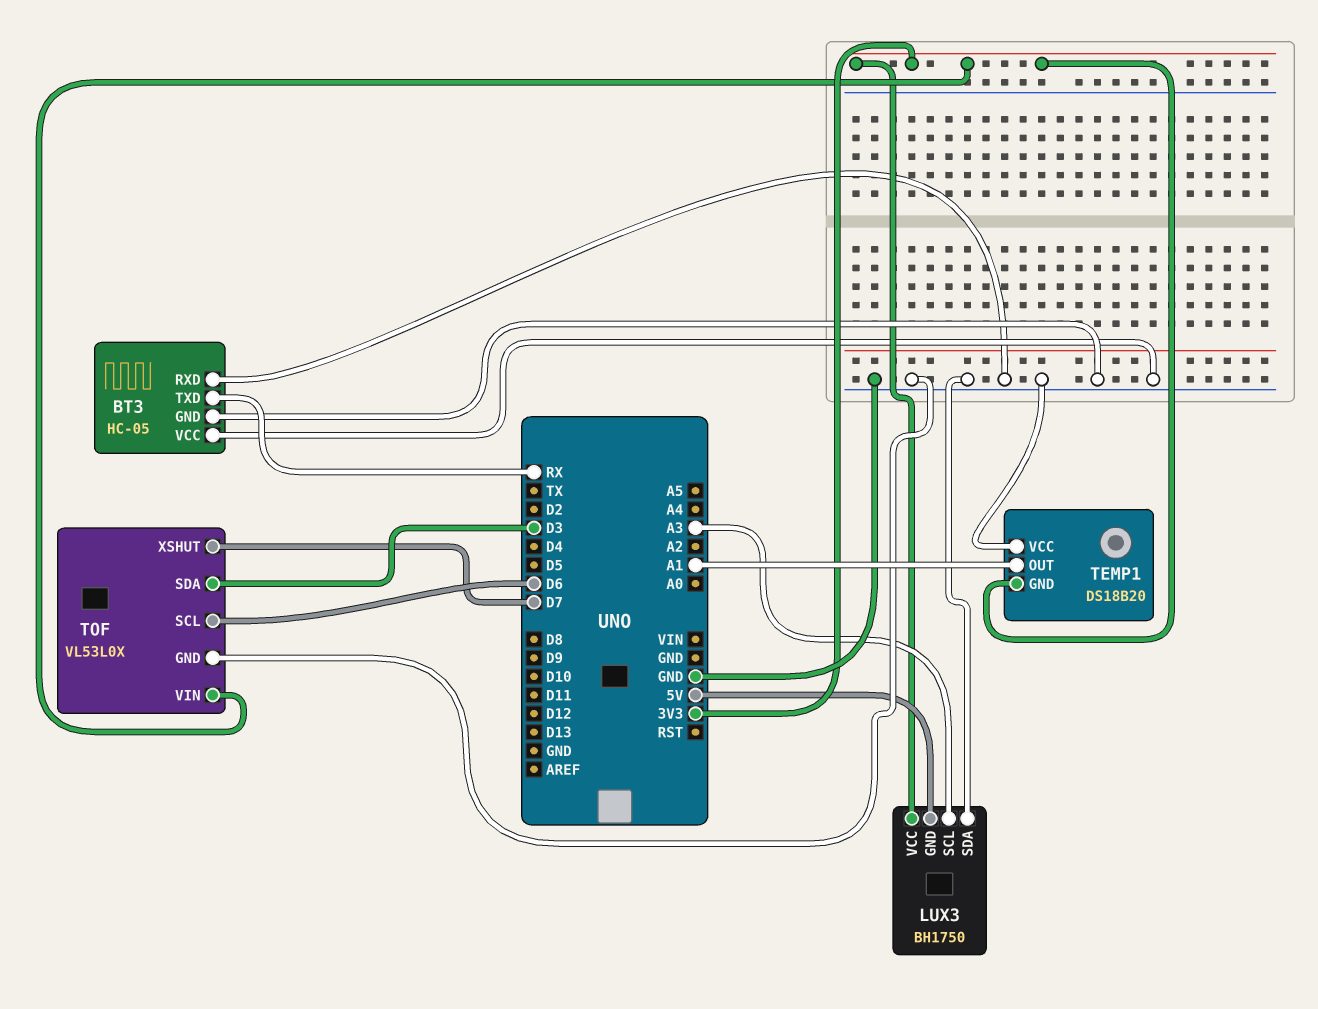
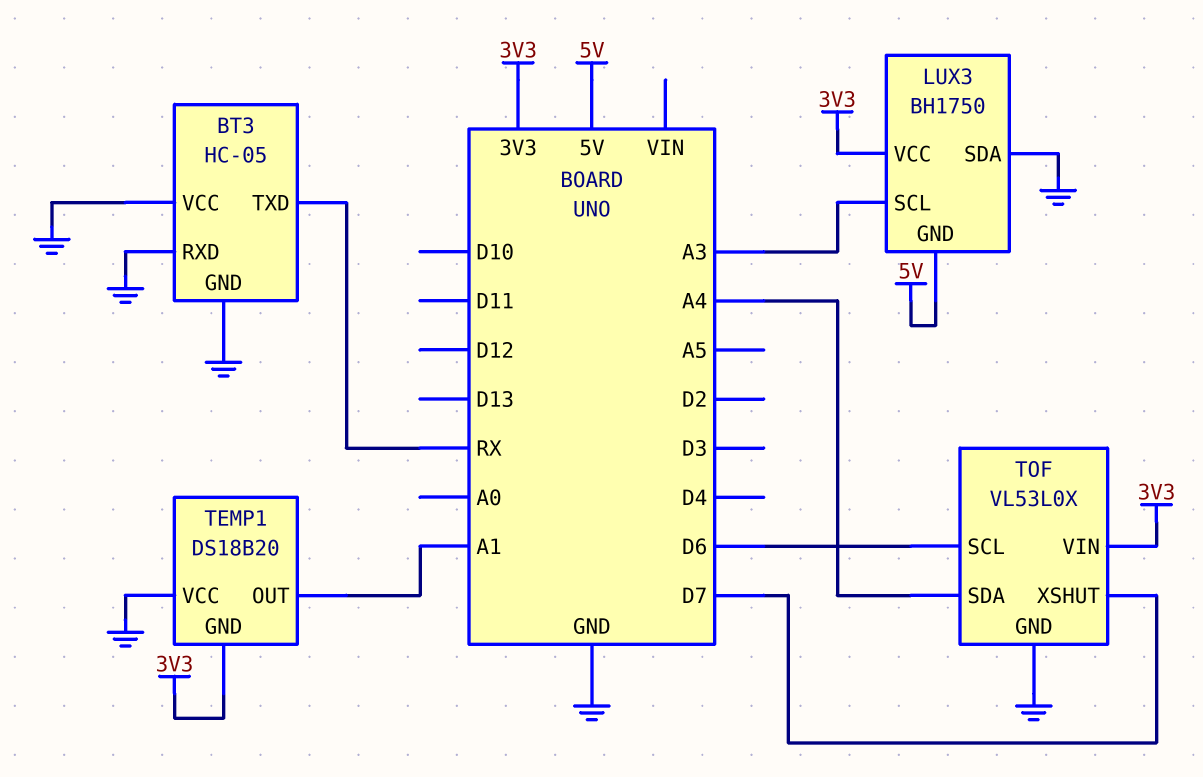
TOF pin SDA: D3 -> A4

